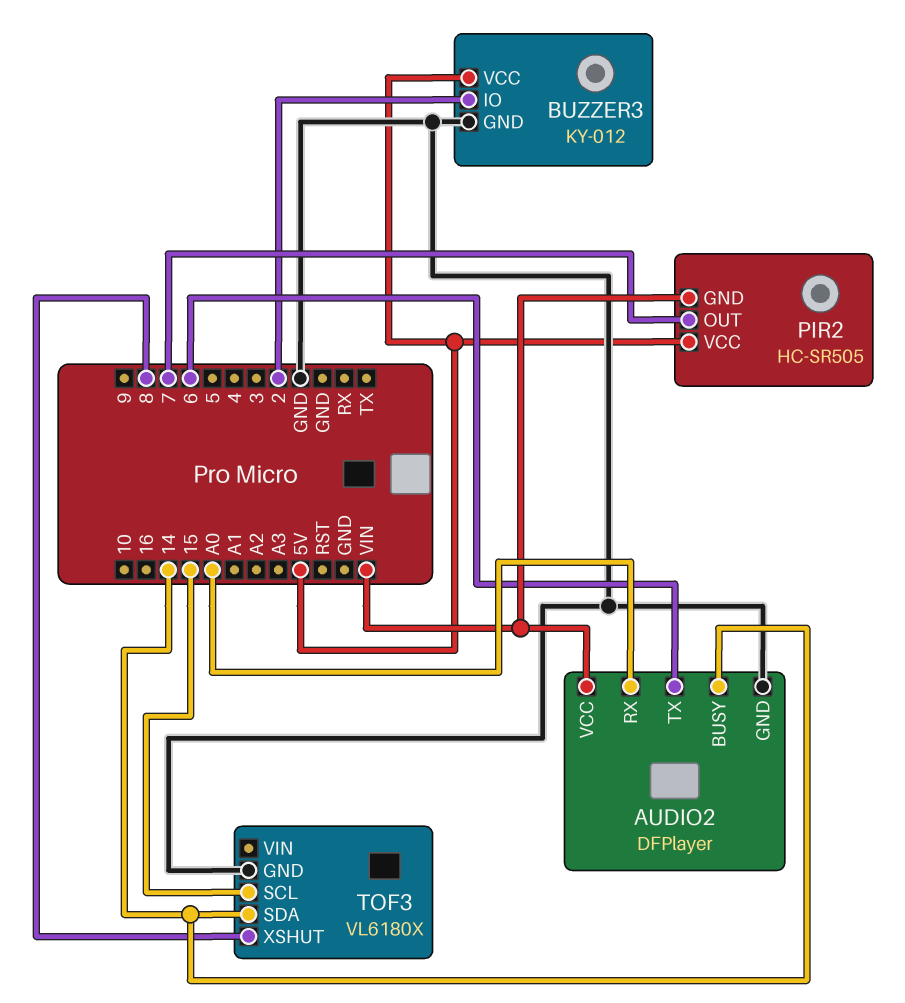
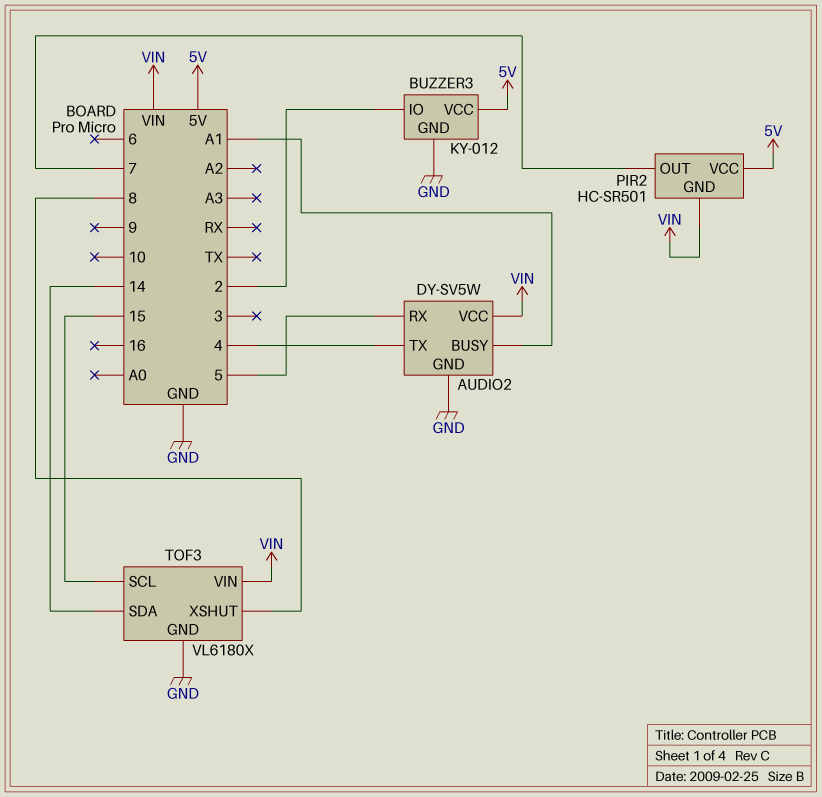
AUDIO2: DFPlayer -> DY-SV5W
AUDIO2 pin BUSY: 14 -> A1
AUDIO2 pin RX: A0 -> 5
AUDIO2 pin TX: 6 -> 4
PIR2: HC-SR505 -> HC-SR501
TOF3 pin VIN: none -> VIN

